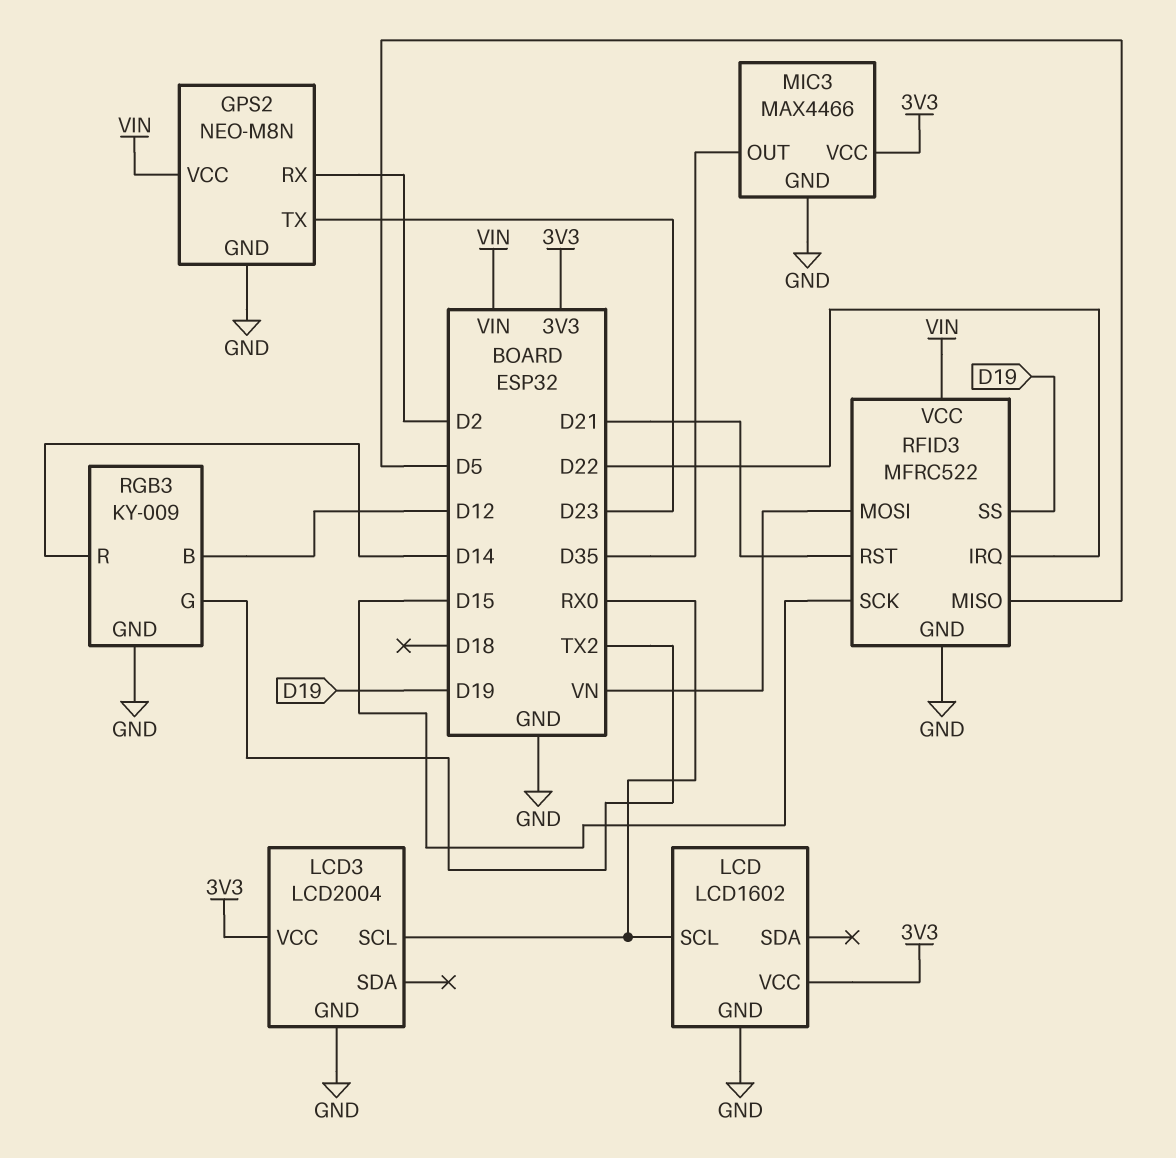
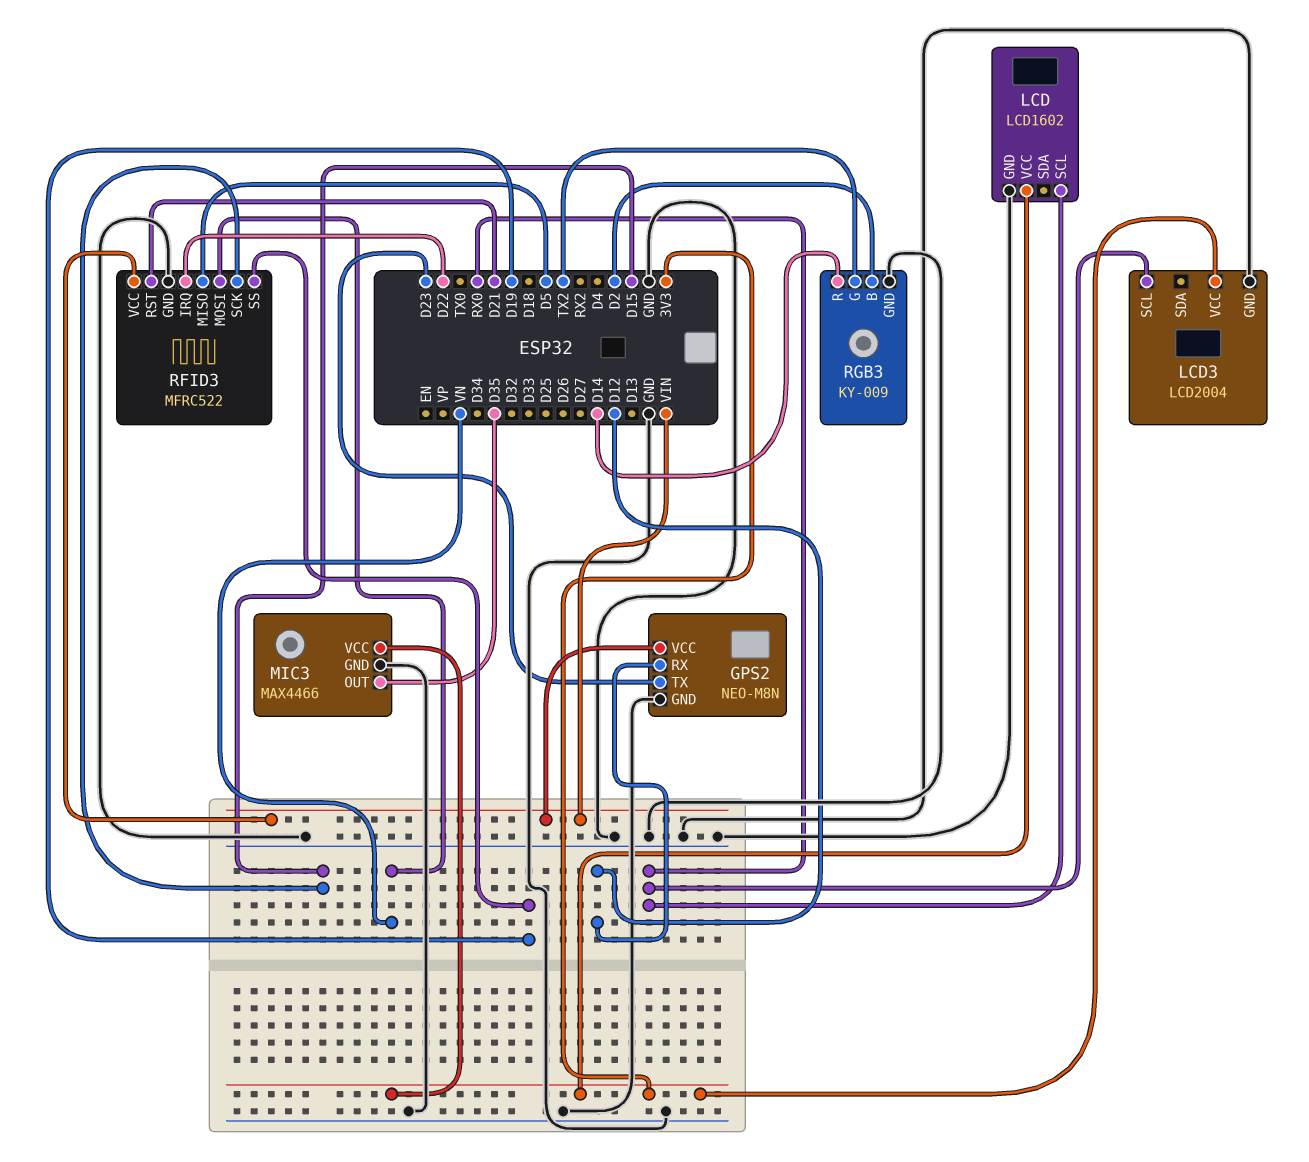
GPS2 pin RX: D2 -> D12
RGB3 pin B: D12 -> D2

